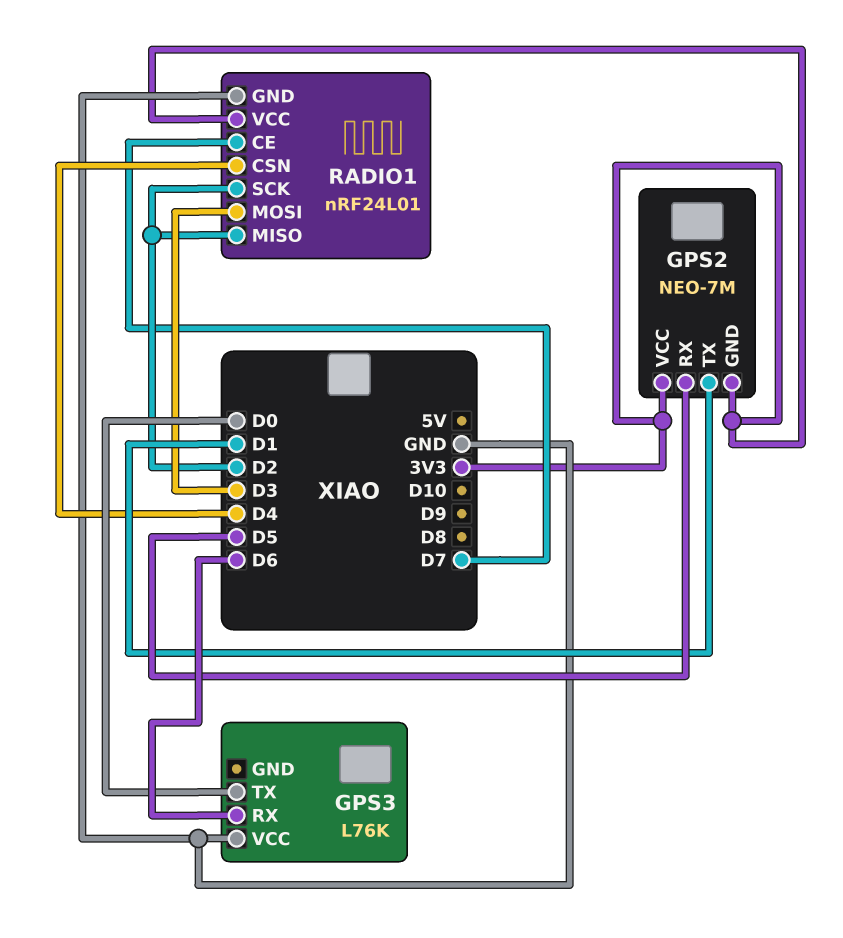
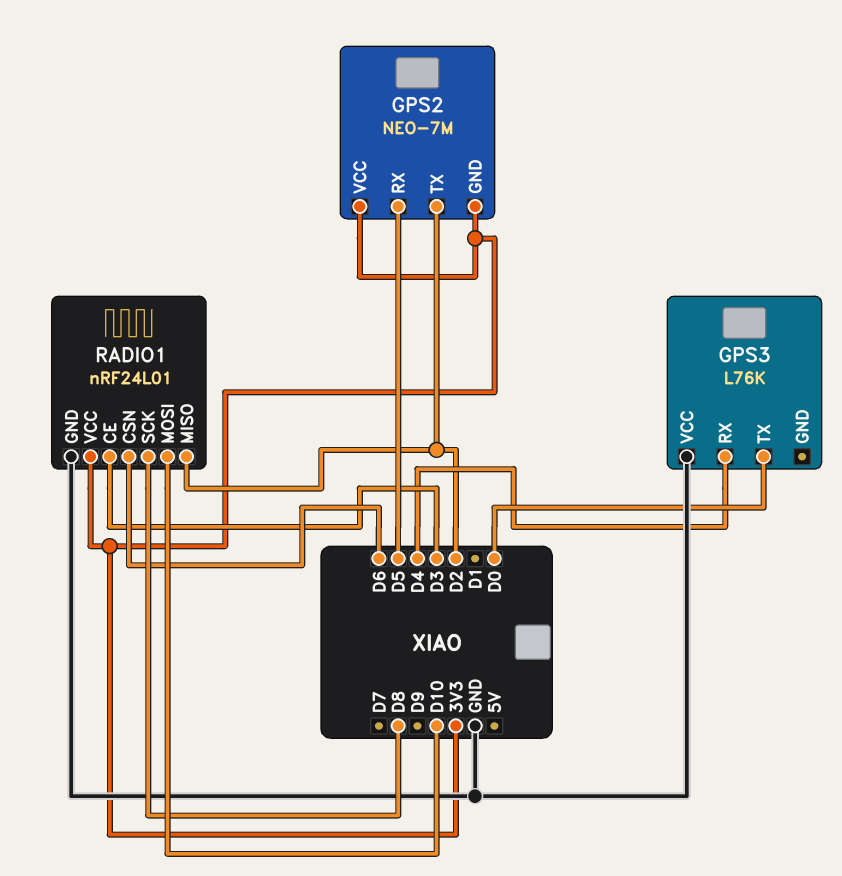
GPS2 pin TX: D1 -> D2
GPS3 pin RX: D6 -> D4
RADIO1 pin CE: D7 -> D3
RADIO1 pin CSN: D4 -> D6
RADIO1 pin MOSI: D3 -> D10
RADIO1 pin SCK: D2 -> D8

